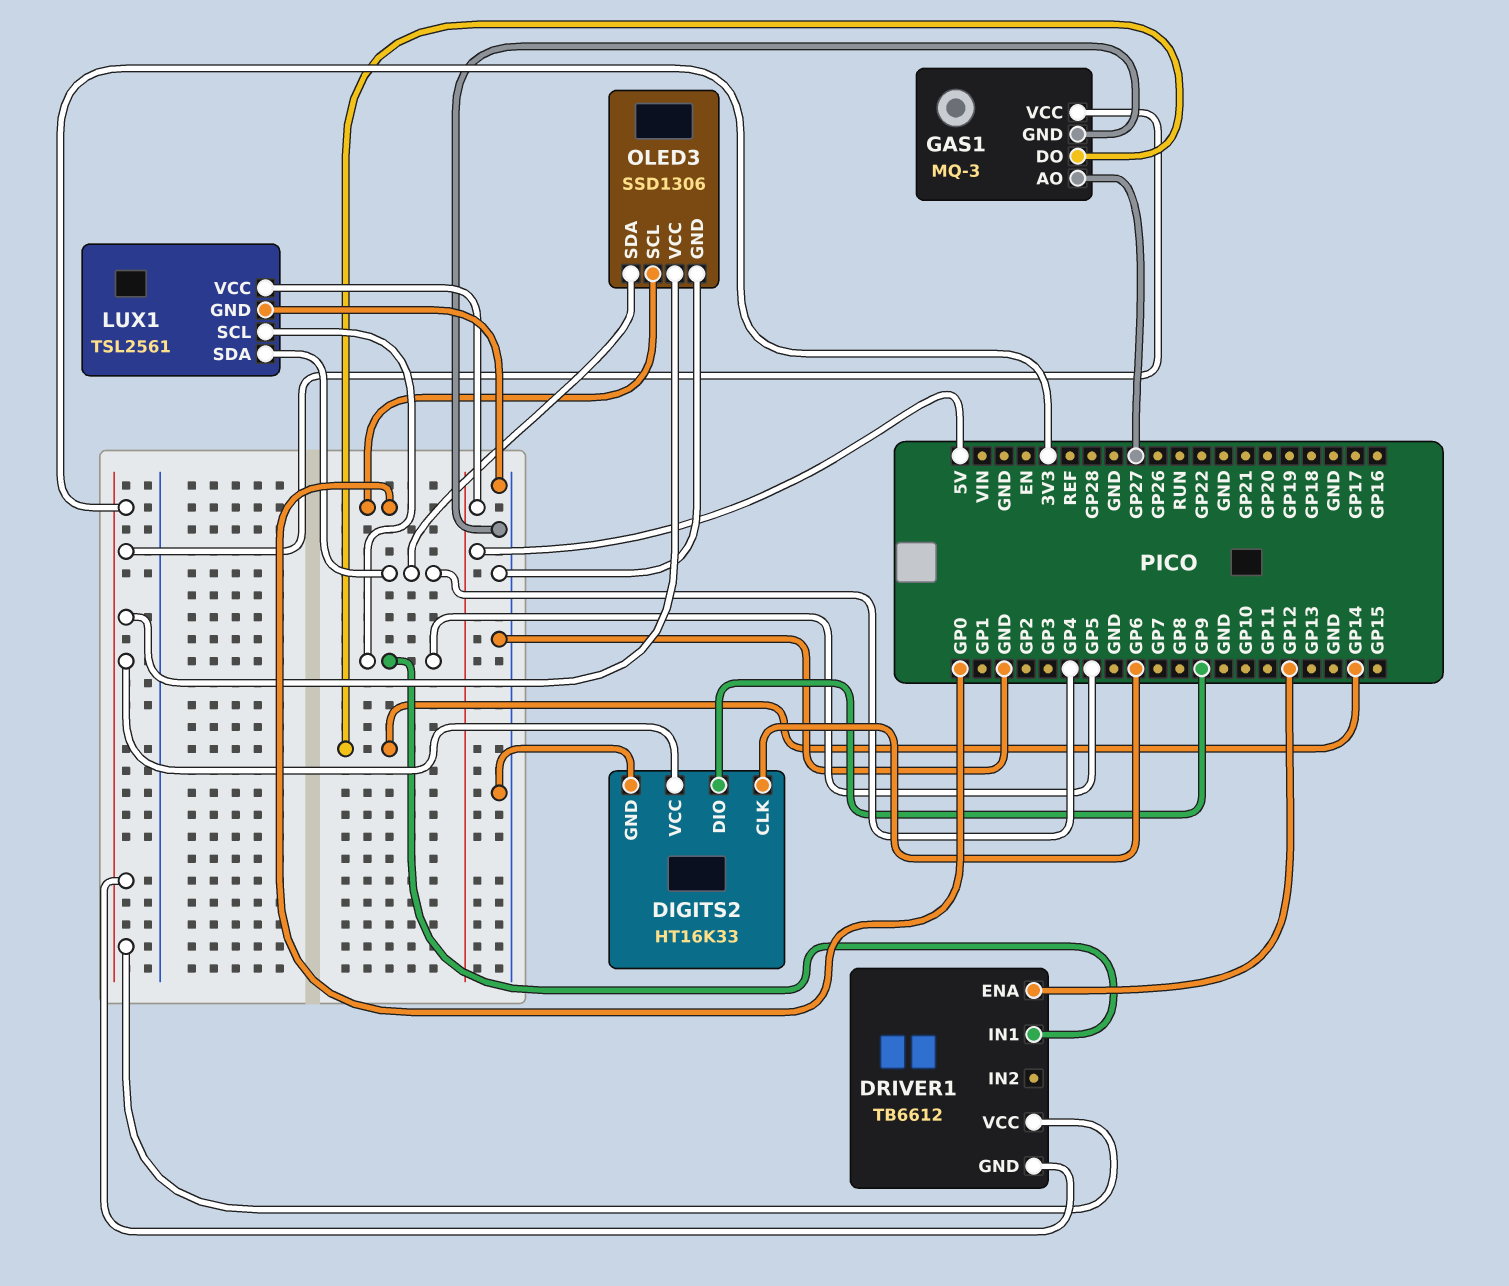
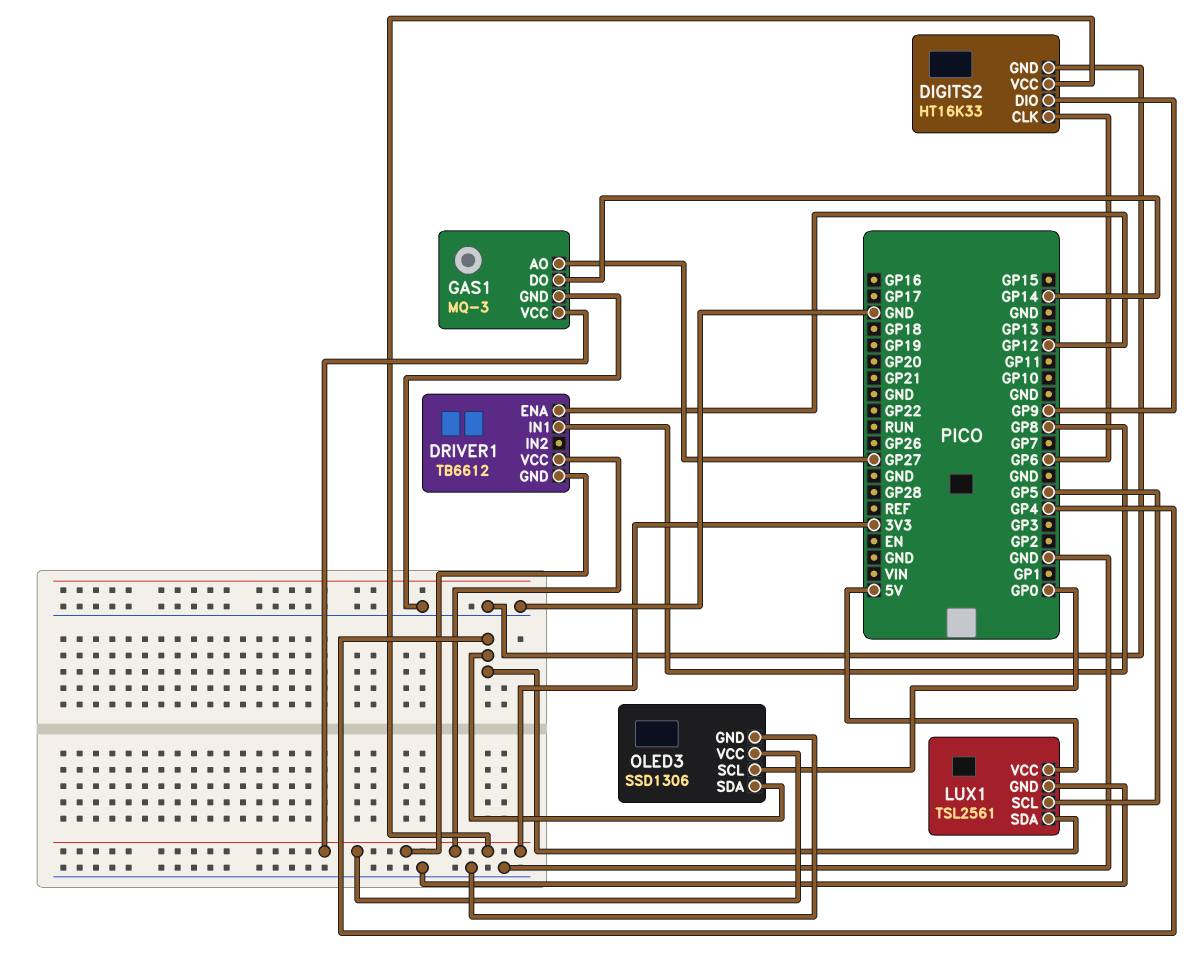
DRIVER1 pin IN1: GP5 -> GP8

